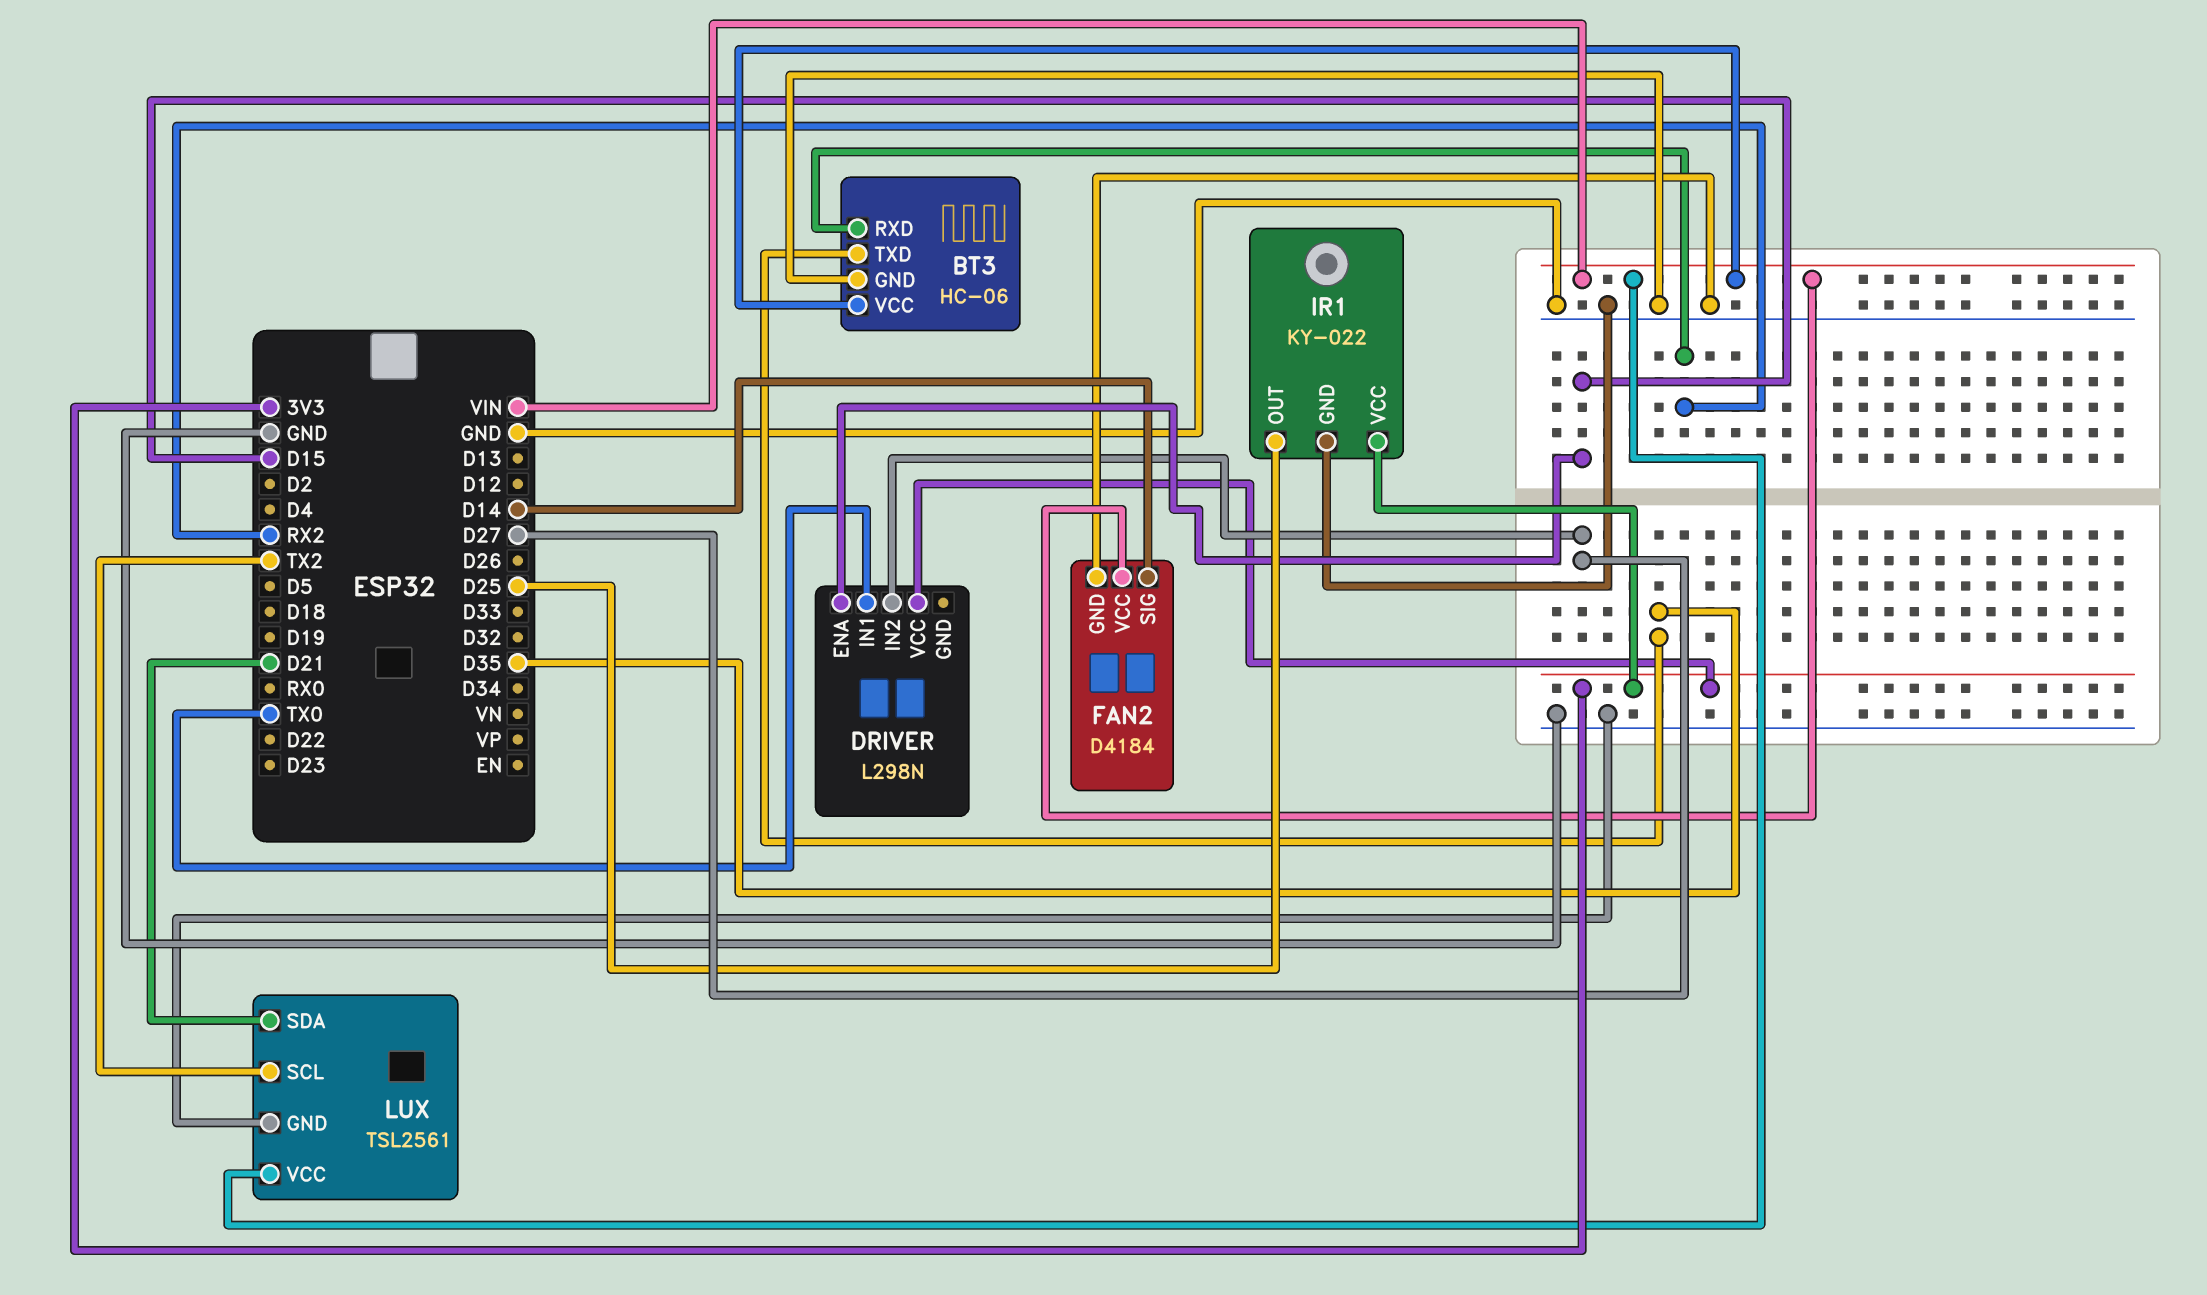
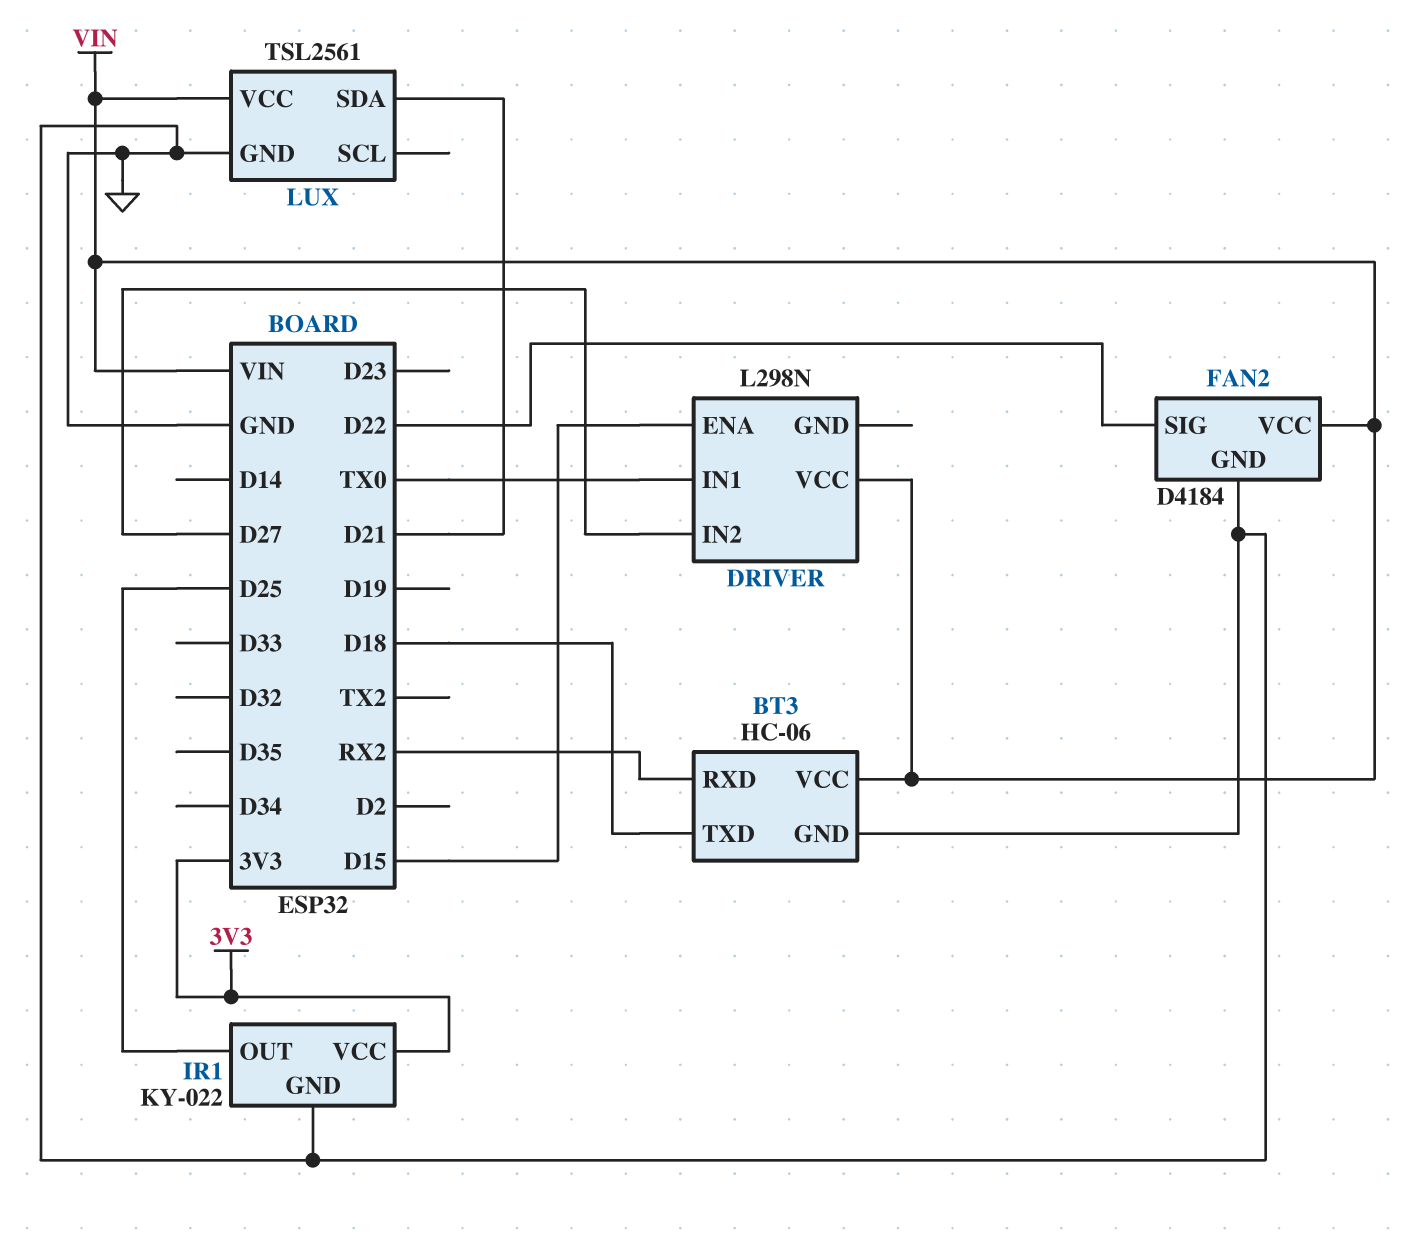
BT3 pin TXD: D35 -> D18
DRIVER pin VCC: 3V3 -> VIN
FAN2 pin SIG: D14 -> D22
LUX pin SCL: TX2 -> none

